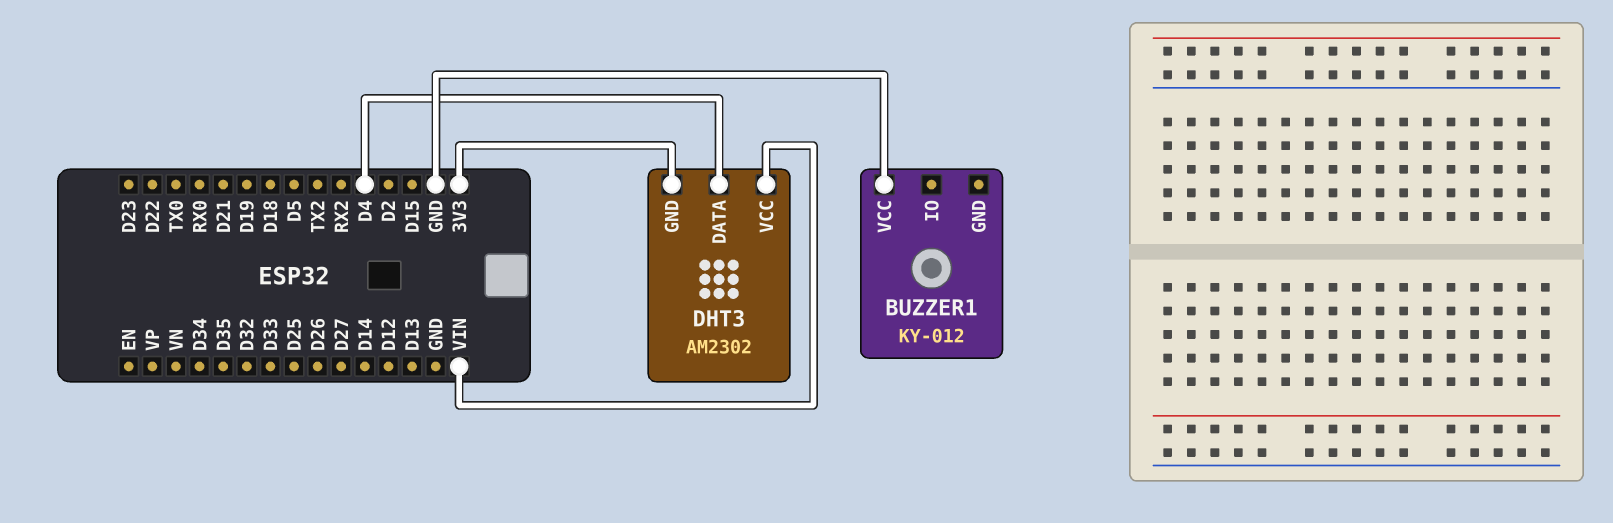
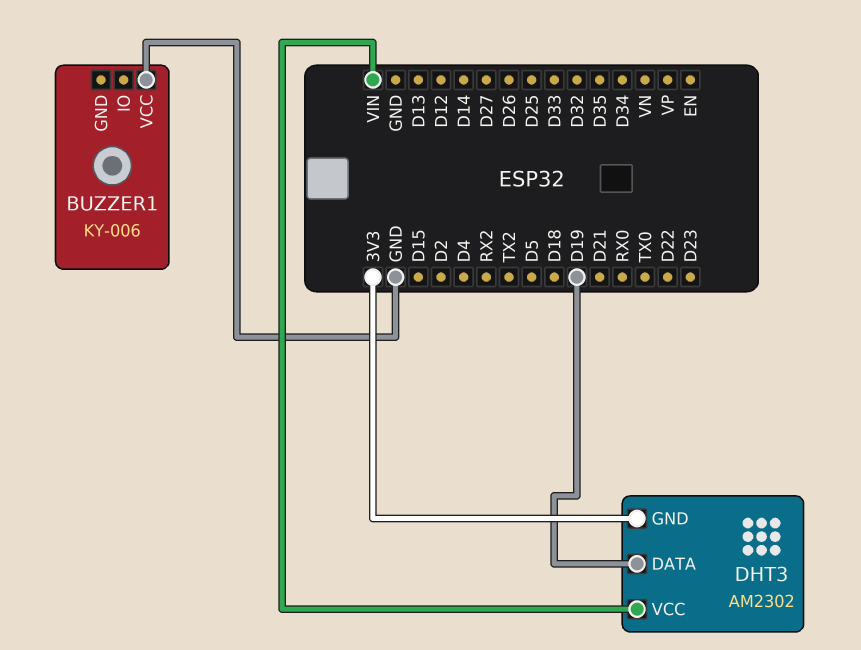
BUZZER1: KY-012 -> KY-006
DHT3 pin DATA: D4 -> D19

